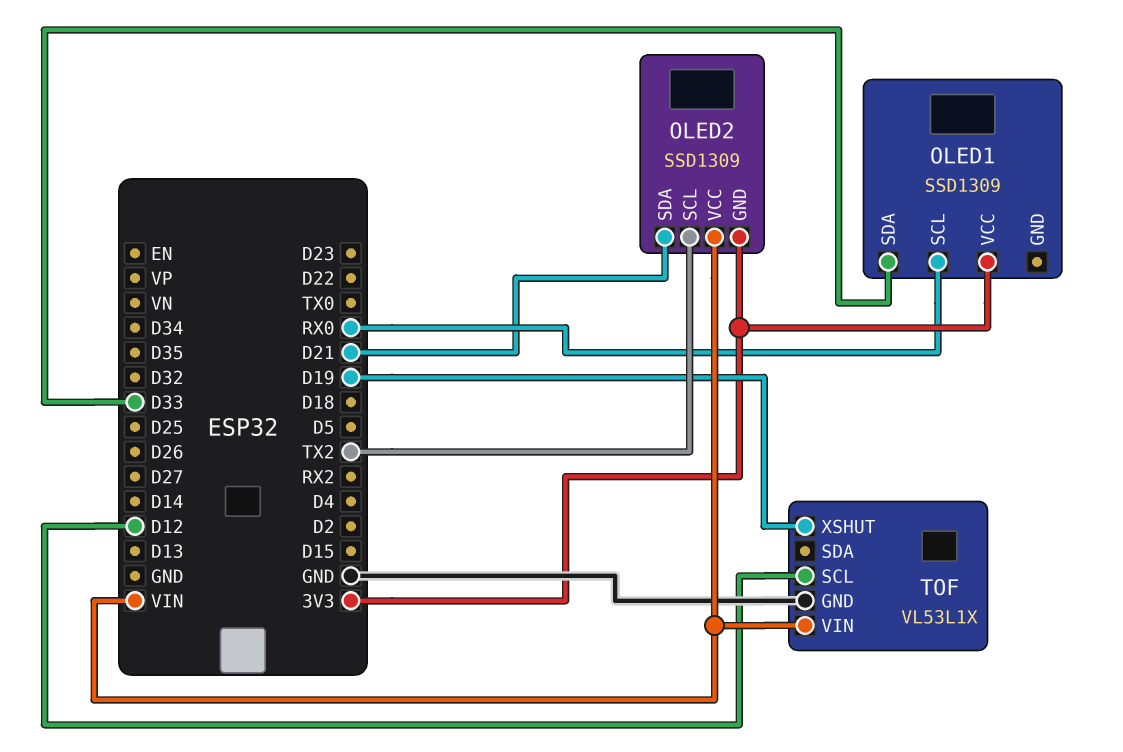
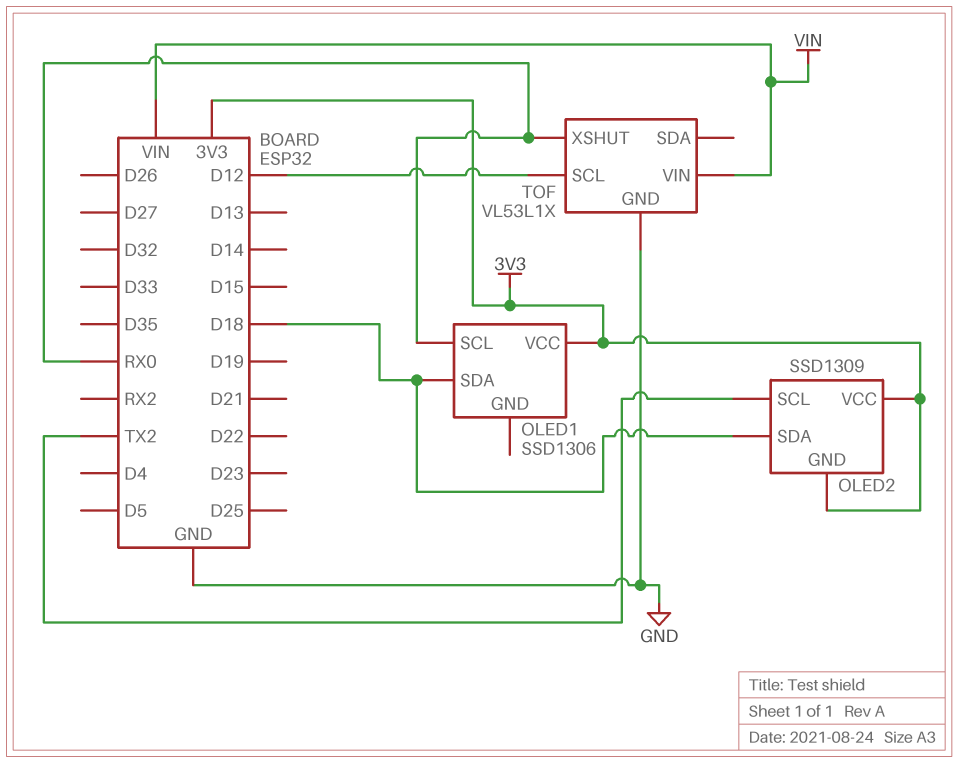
OLED1: SSD1309 -> SSD1306
OLED1 pin SDA: D33 -> D18
OLED2 pin SDA: D21 -> D18
OLED2 pin VCC: VIN -> 3V3
TOF pin XSHUT: D19 -> RX0

